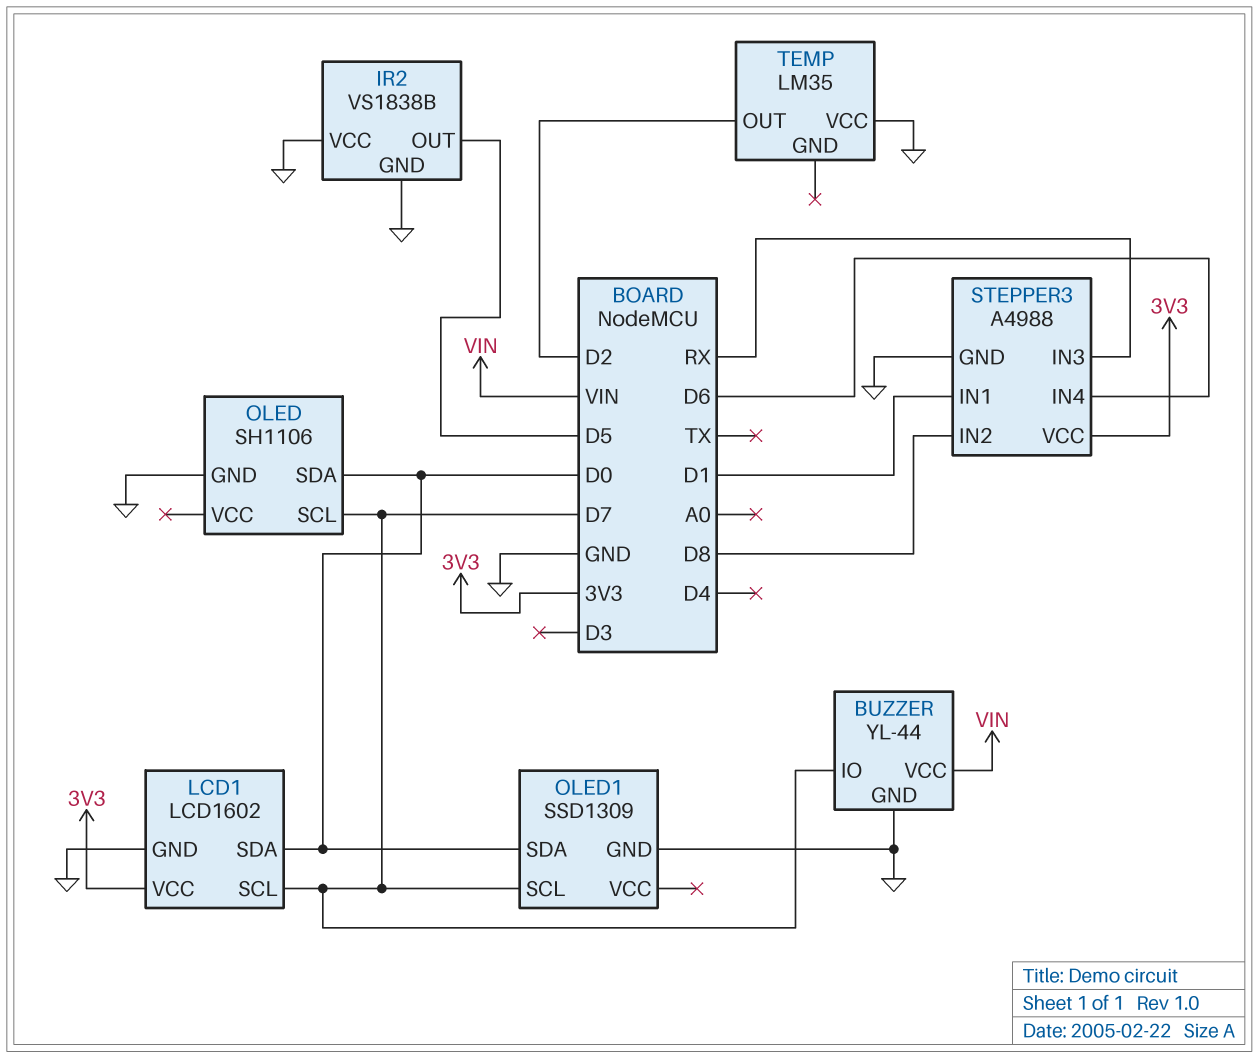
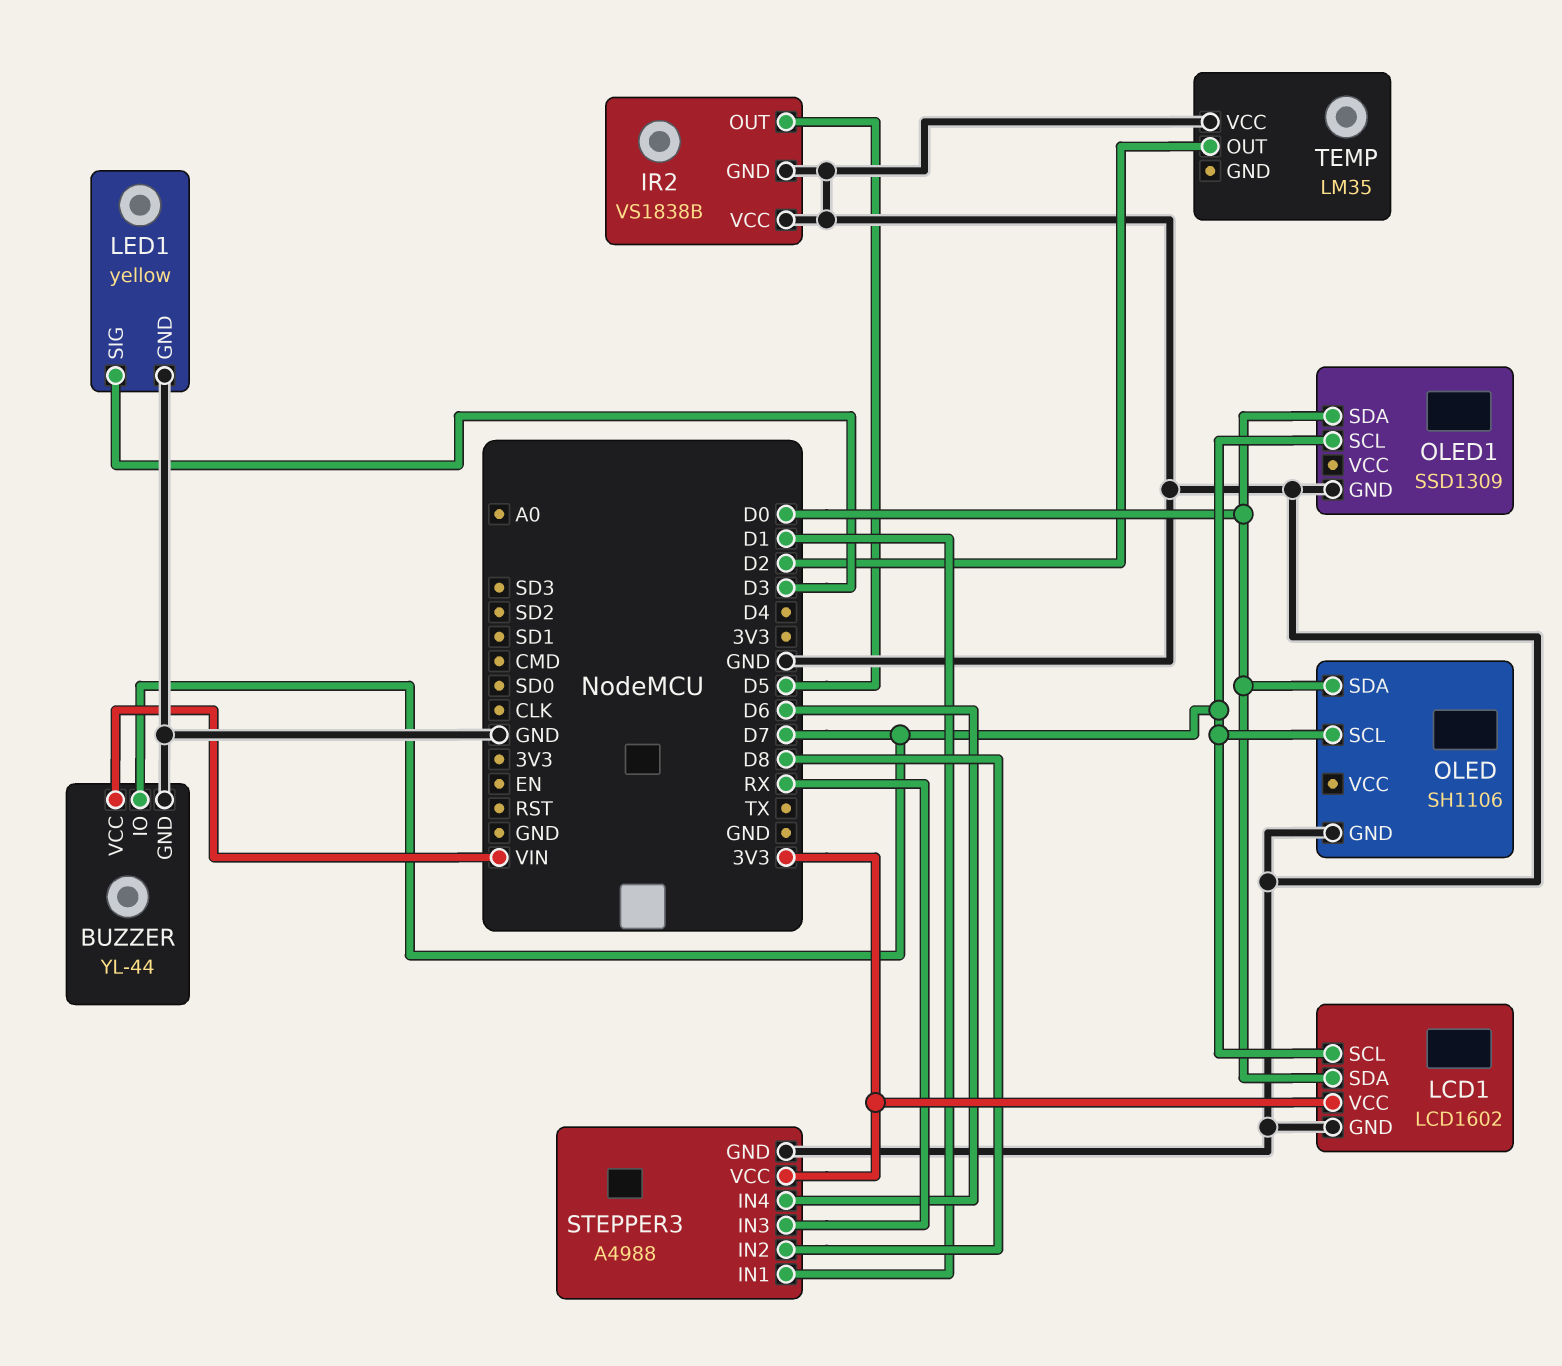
LED1: none -> yellow
LED1 pin GND: none -> GND
LED1 pin SIG: none -> D3

